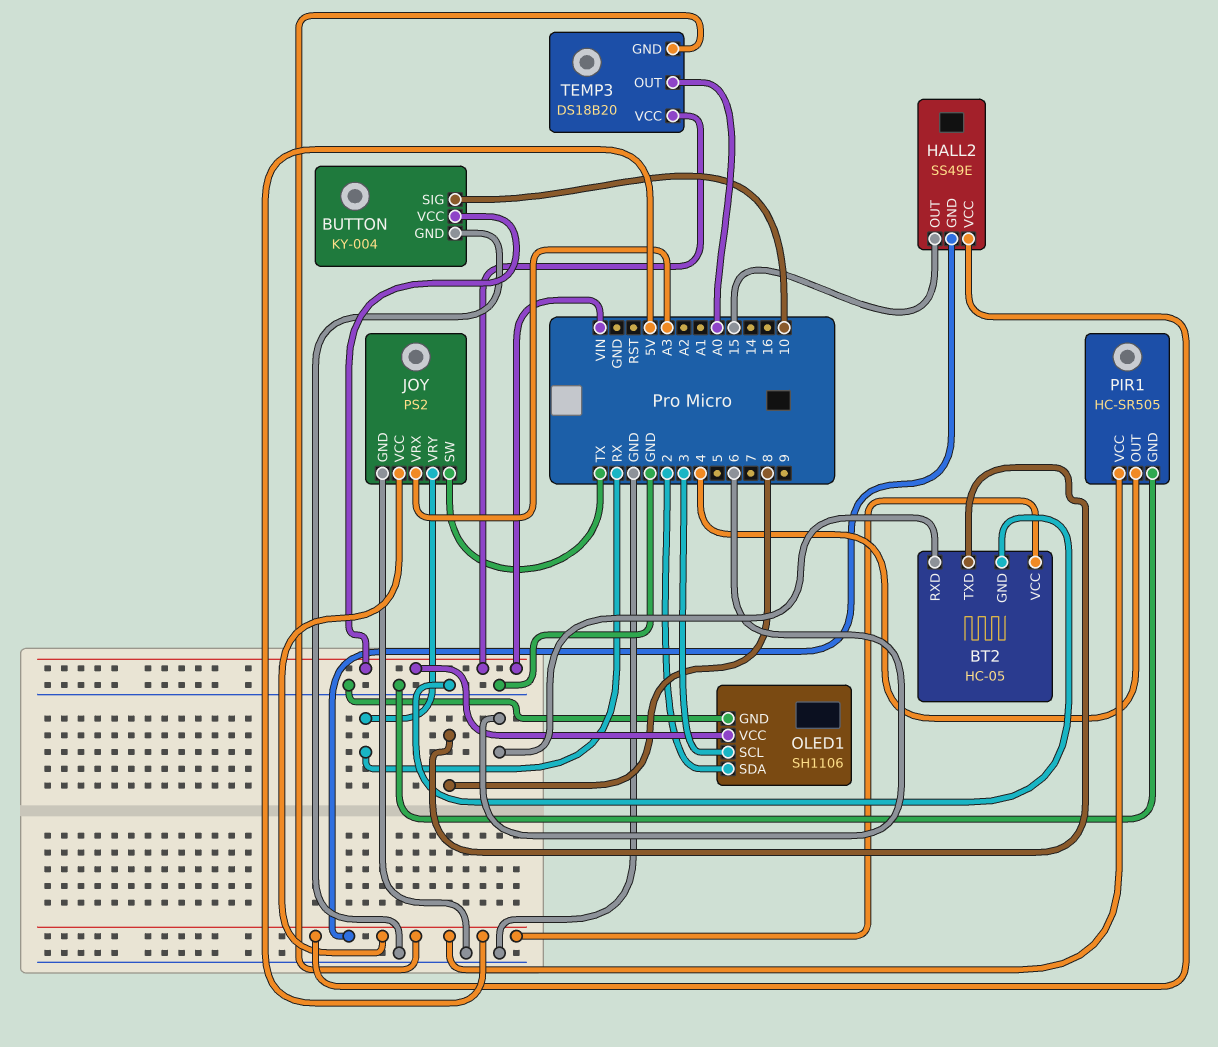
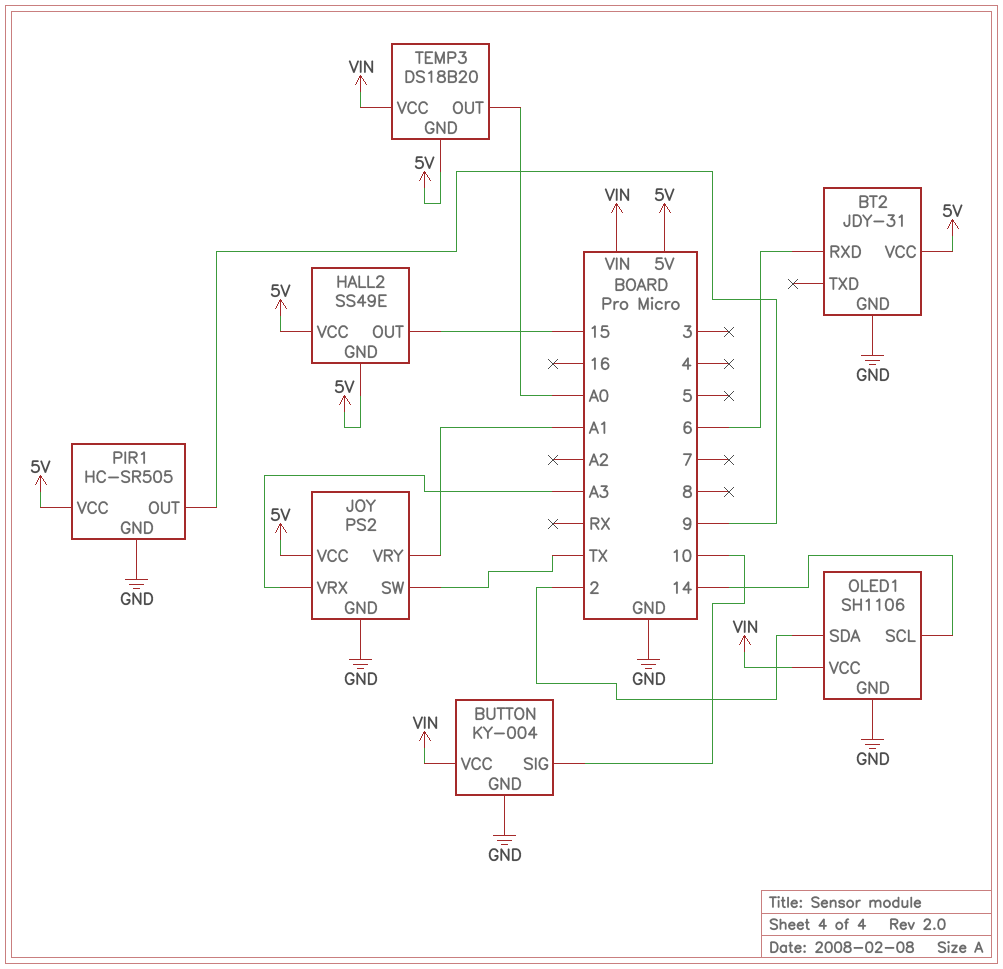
BT2: HC-05 -> JDY-31
BT2 pin TXD: 8 -> none
JOY pin VRY: RX -> A1
OLED1 pin SCL: 3 -> 14
PIR1 pin OUT: 4 -> 9

